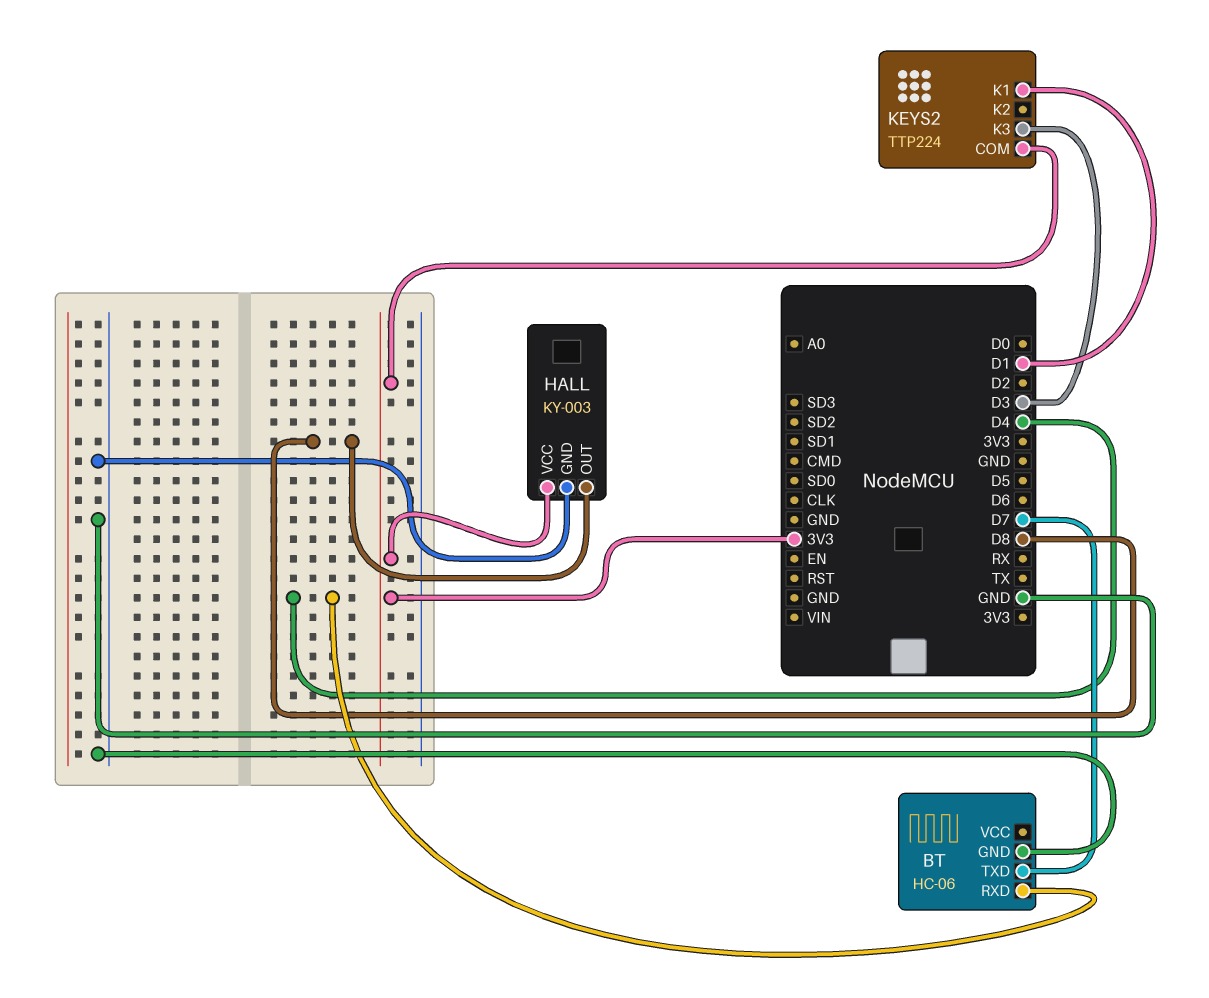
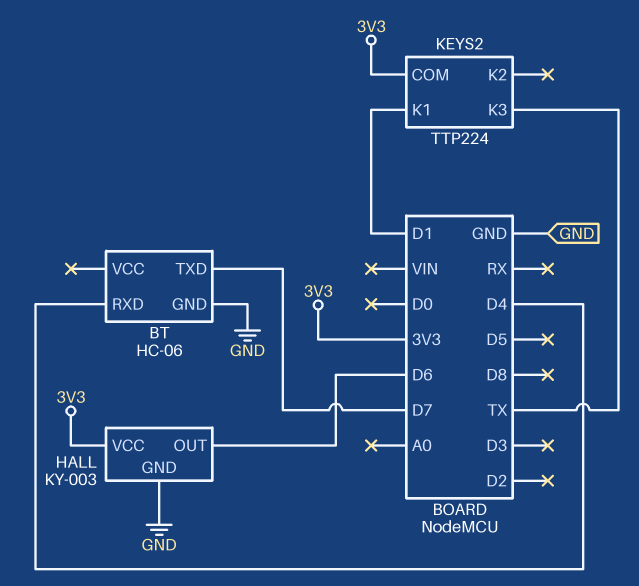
HALL pin OUT: D8 -> D6
KEYS2 pin K3: D3 -> TX

